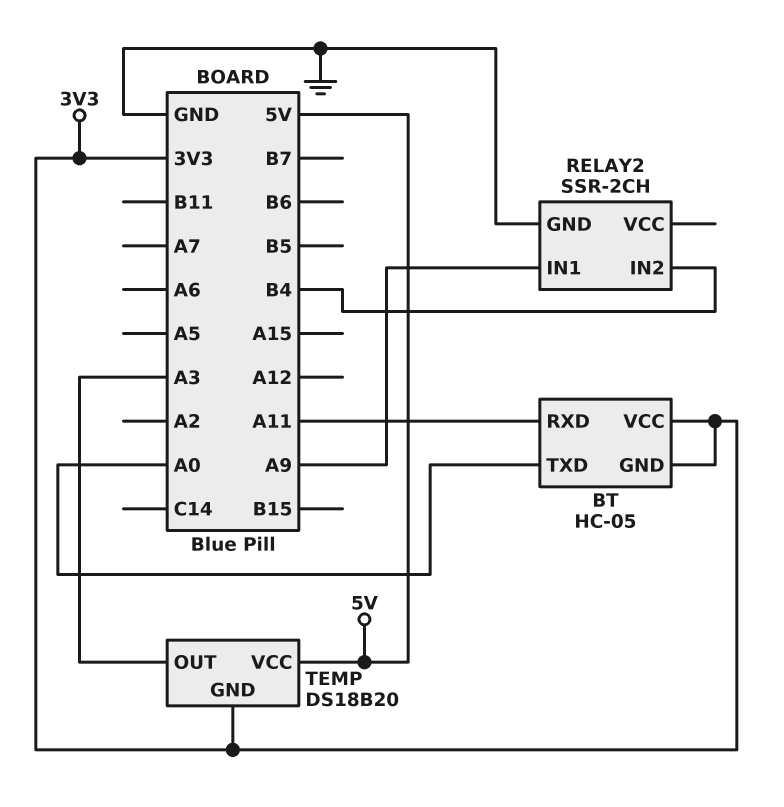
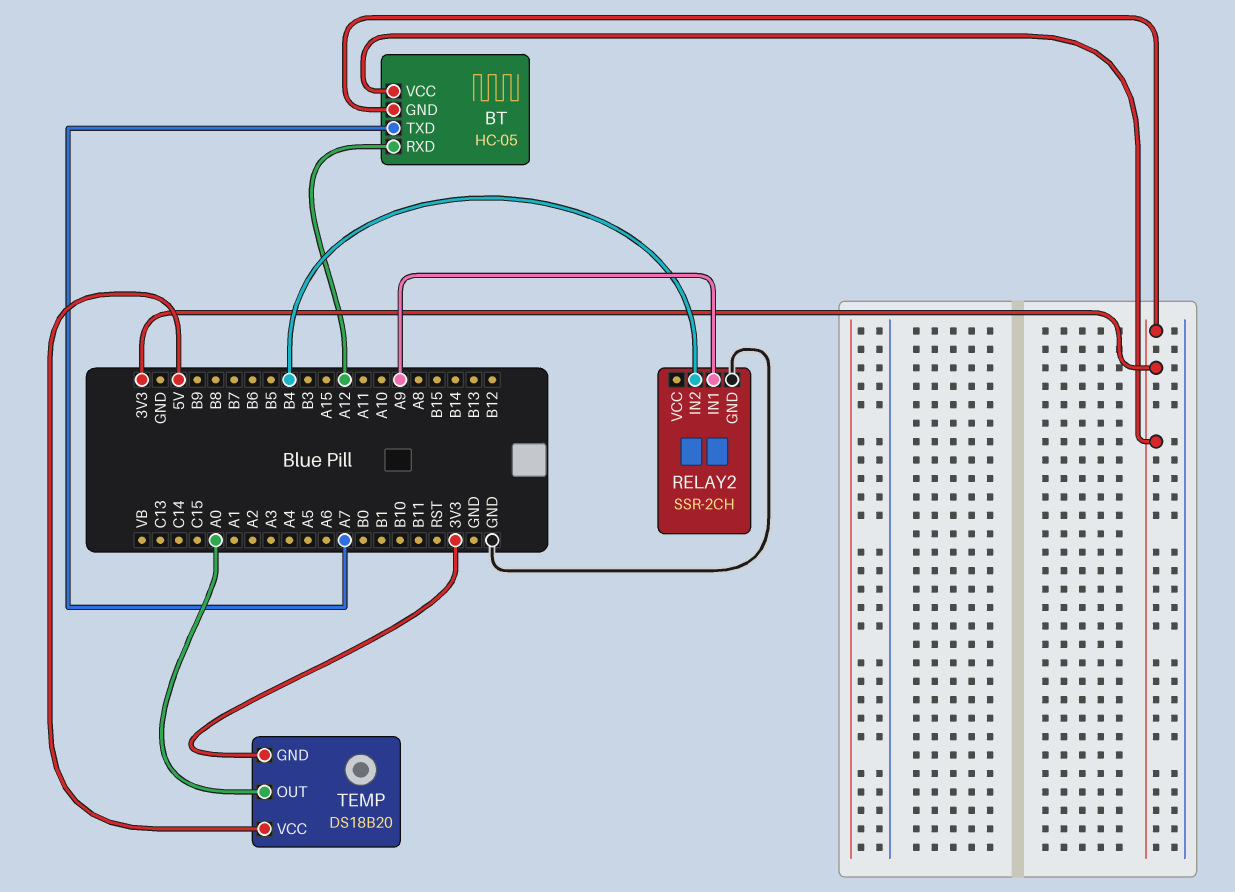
BT pin RXD: A11 -> A12
BT pin TXD: A0 -> A7
TEMP pin OUT: A3 -> A0

